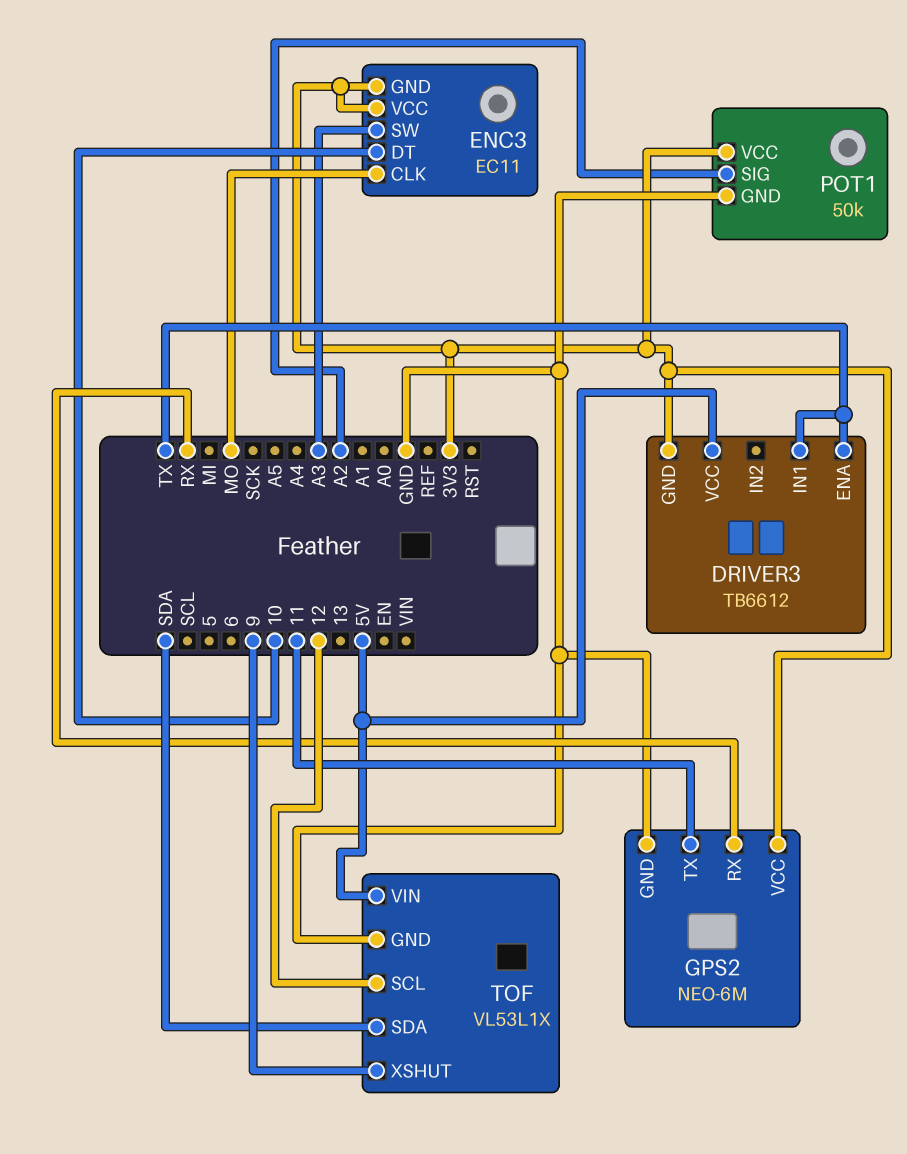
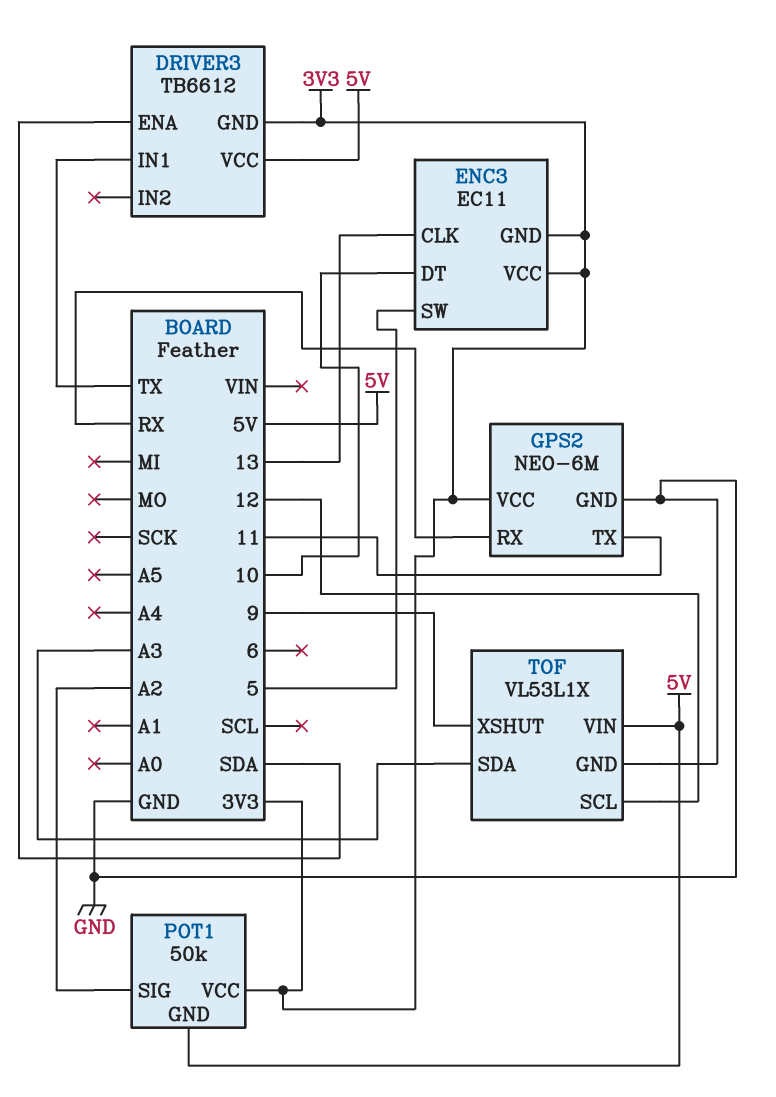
DRIVER3 pin ENA: TX -> SDA
ENC3 pin CLK: MO -> 13
ENC3 pin SW: A3 -> 5
POT1 pin GND: GND -> 5V
TOF pin SDA: SDA -> A3

